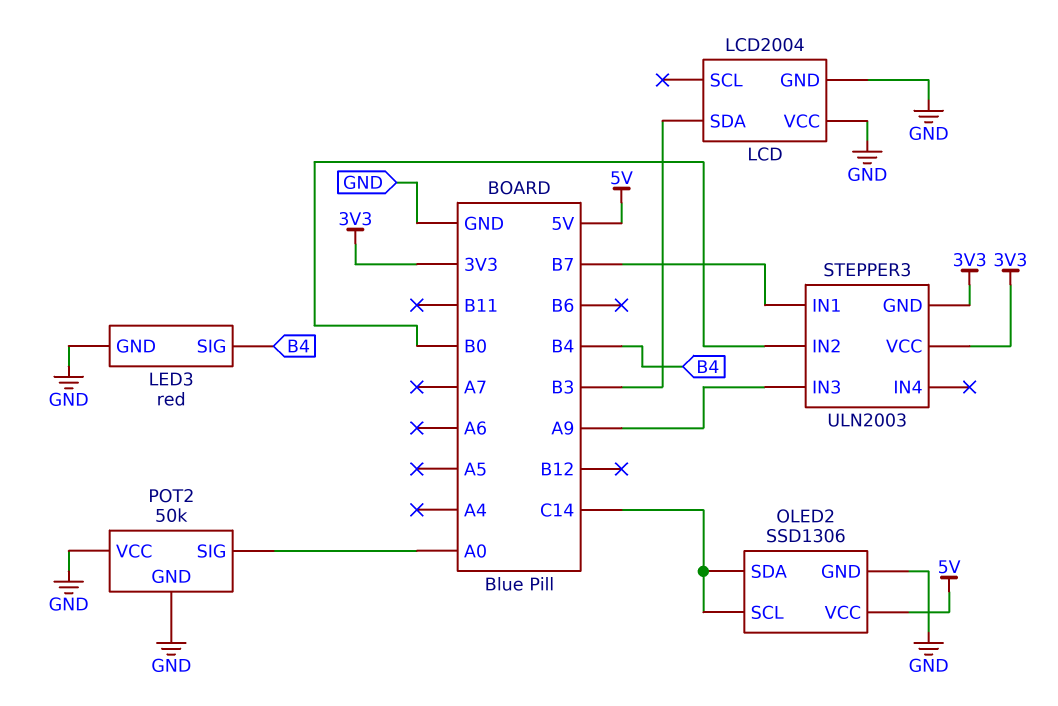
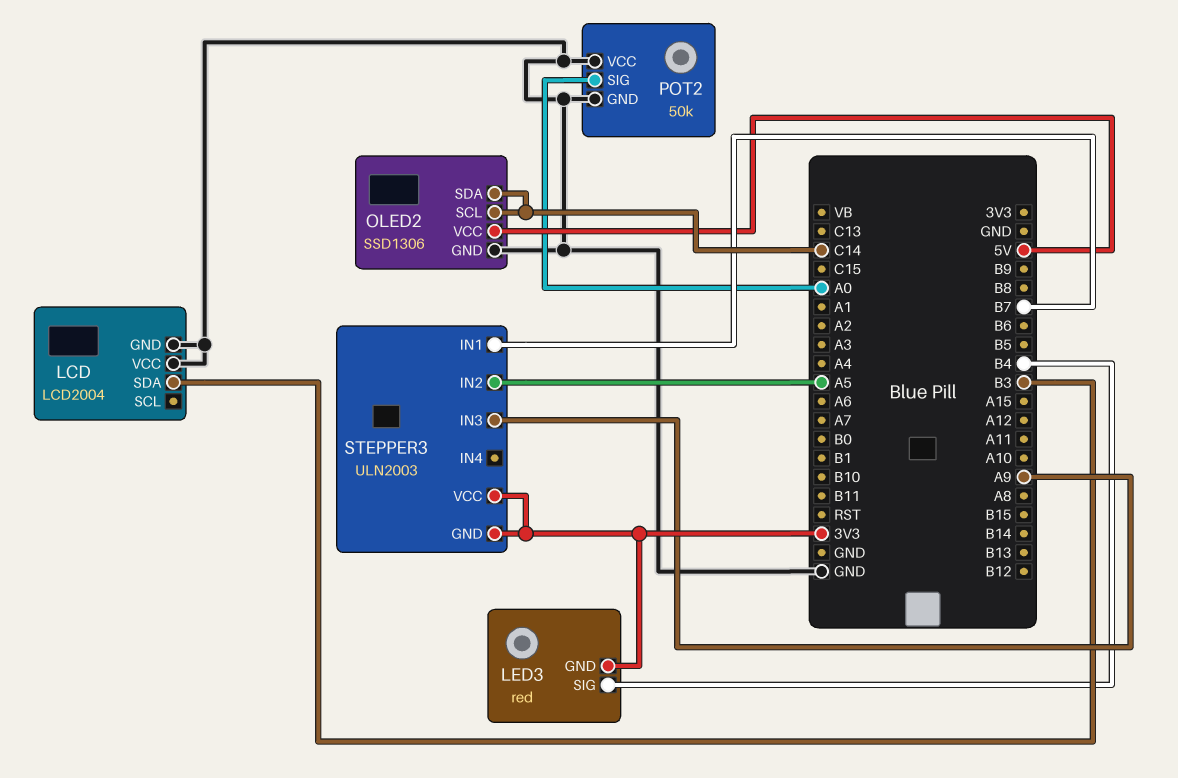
LED3 pin GND: GND -> 3V3
STEPPER3 pin IN2: B0 -> A5

